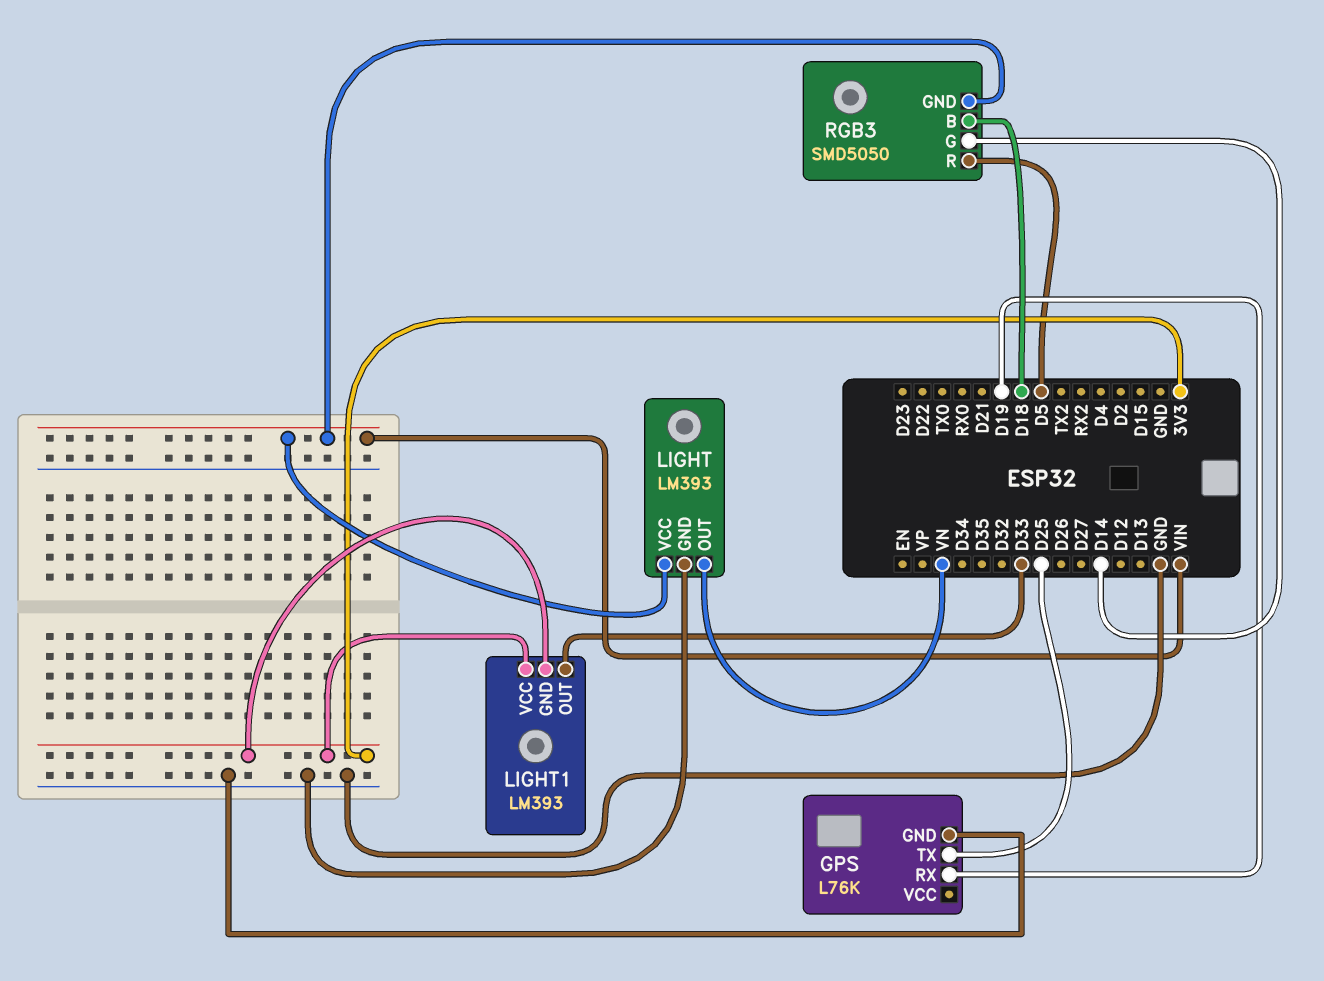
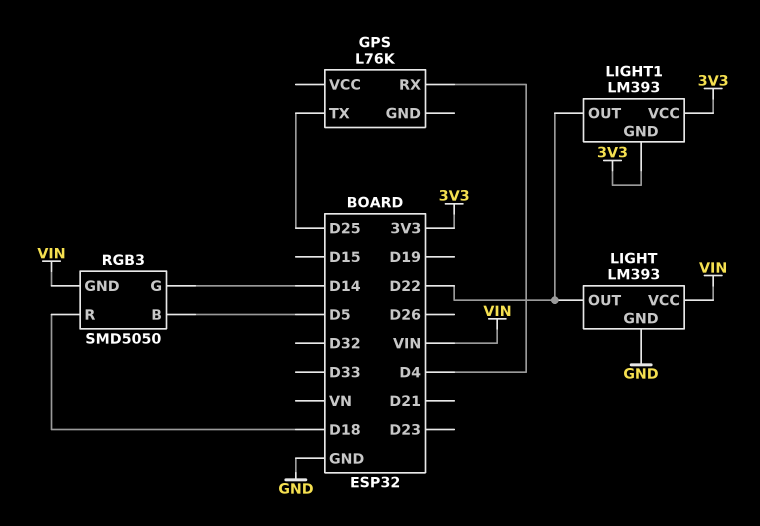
GPS pin GND: GND -> none
GPS pin RX: D19 -> D4
LIGHT pin OUT: VN -> D22
LIGHT1 pin OUT: D33 -> D22
RGB3 pin B: D18 -> D5
RGB3 pin R: D5 -> D18

